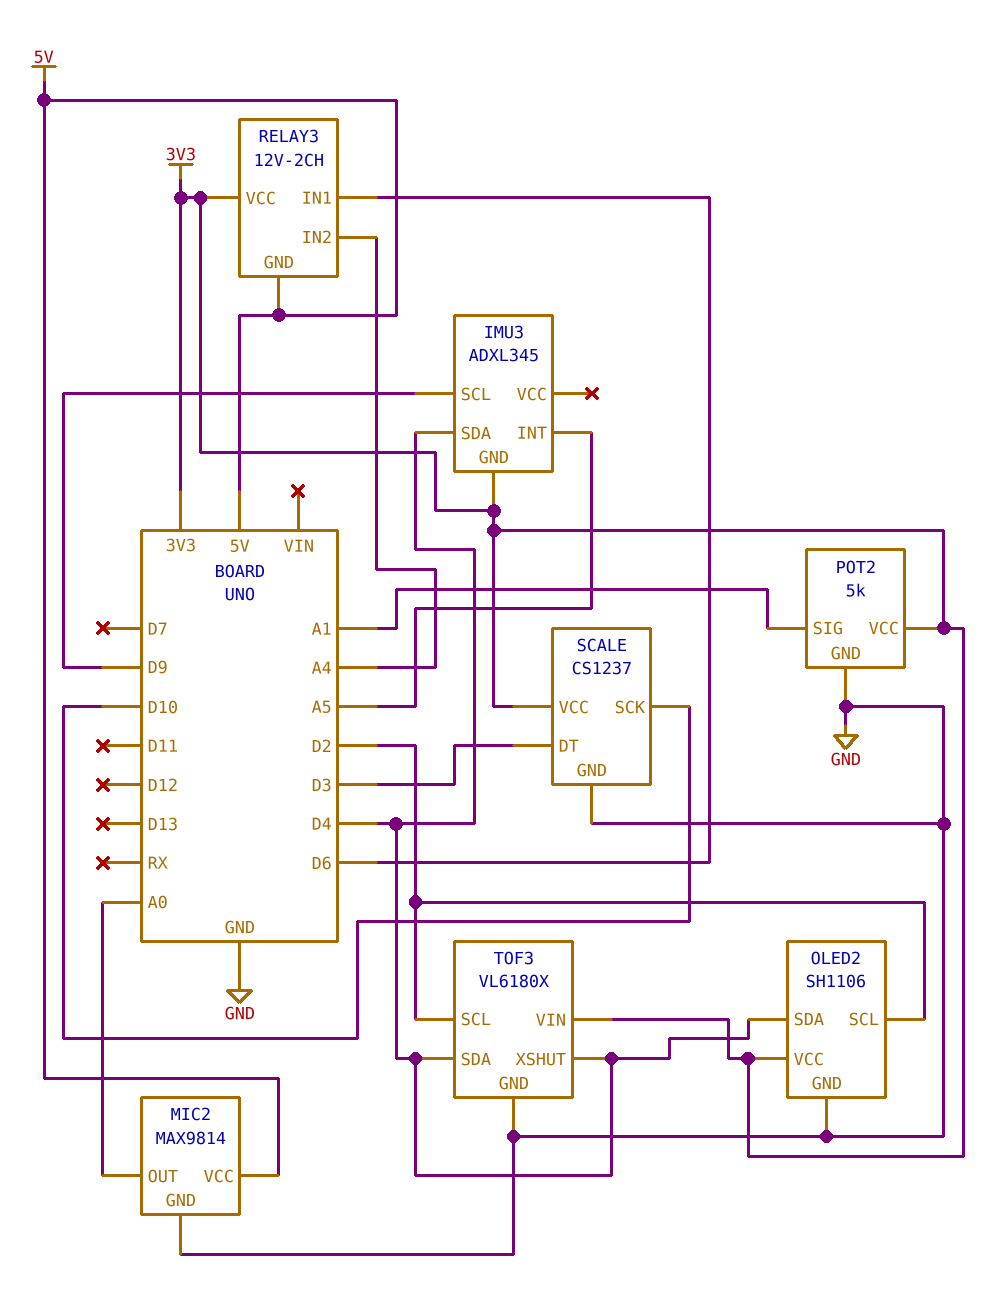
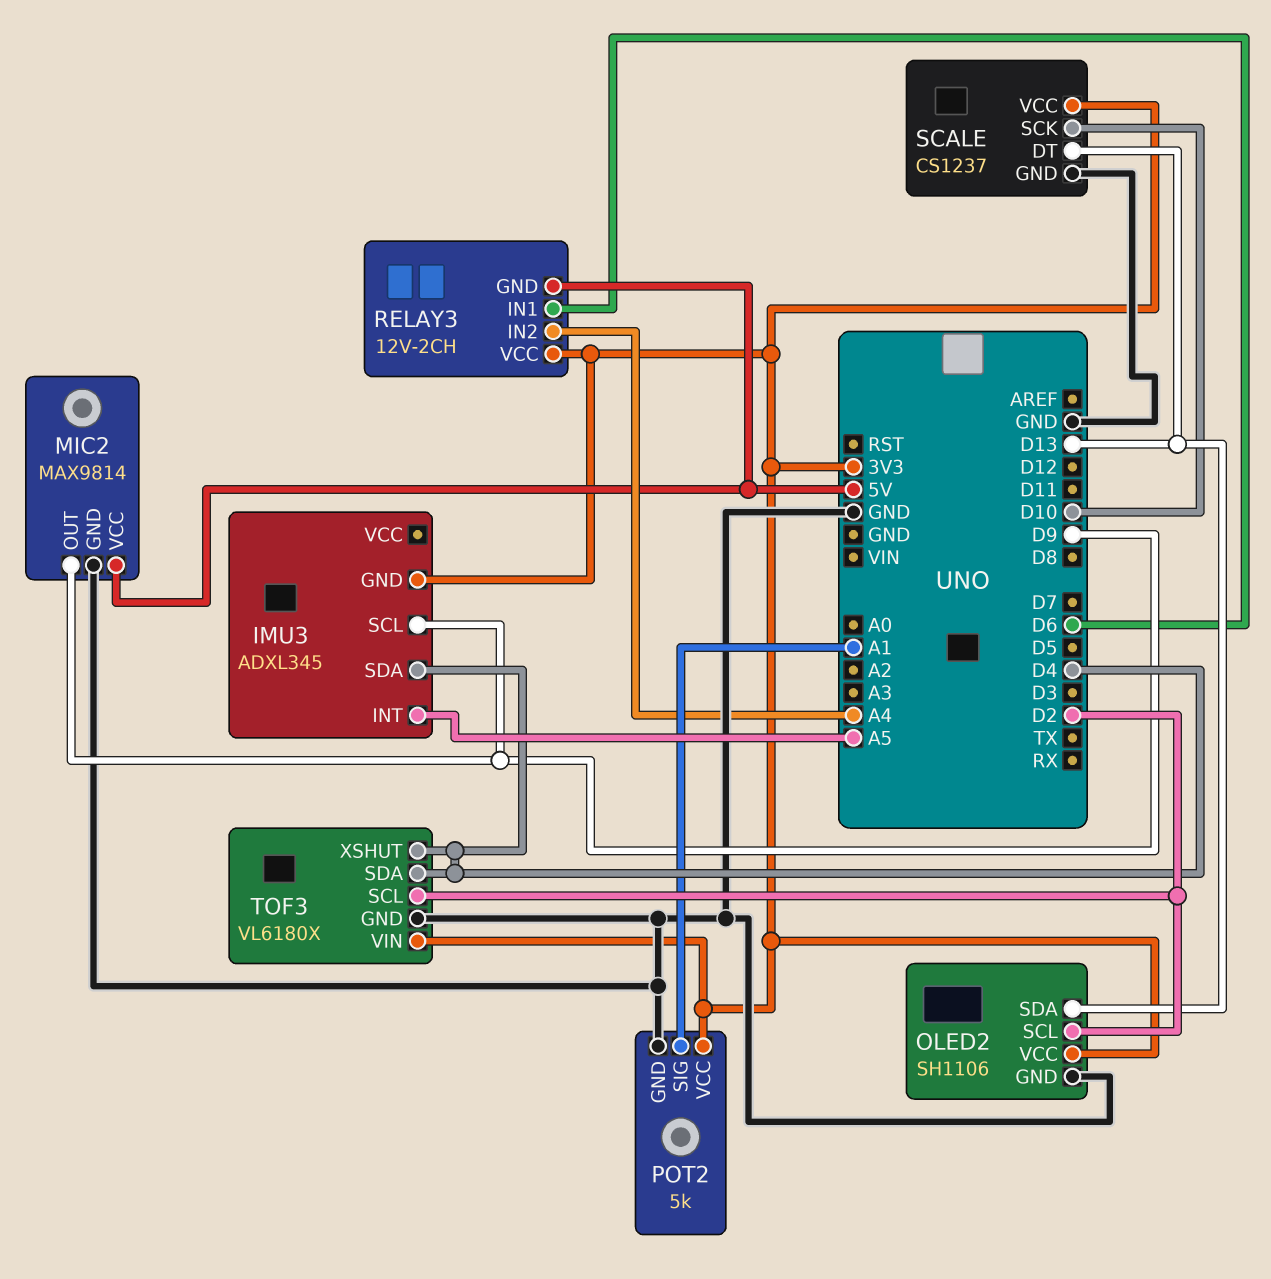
MIC2 pin OUT: A0 -> D9
OLED2 pin SDA: D4 -> D13
SCALE pin DT: D3 -> D13

